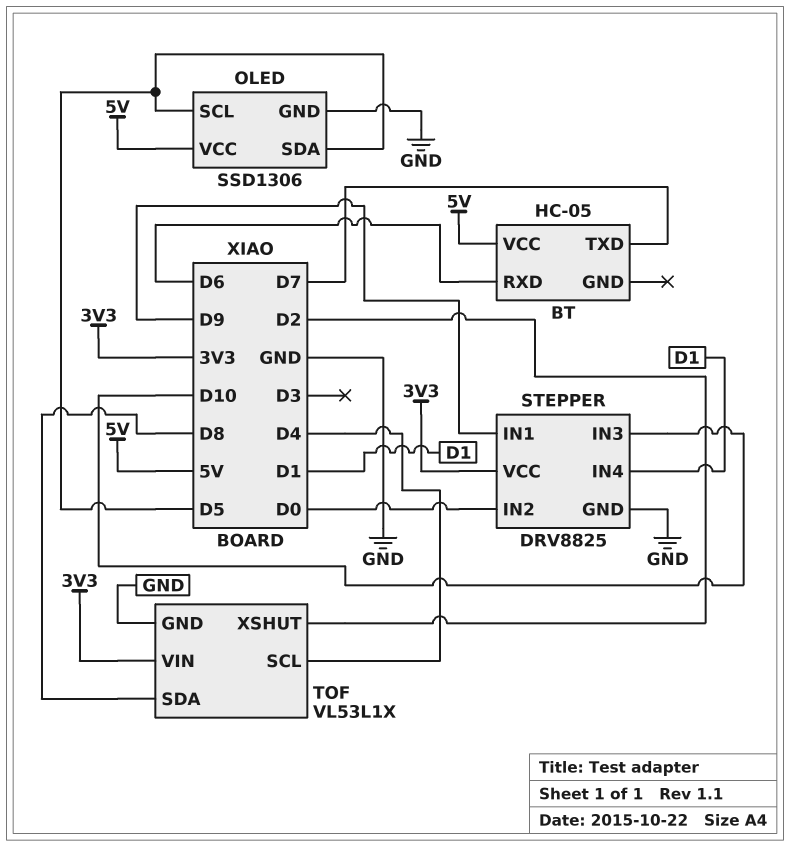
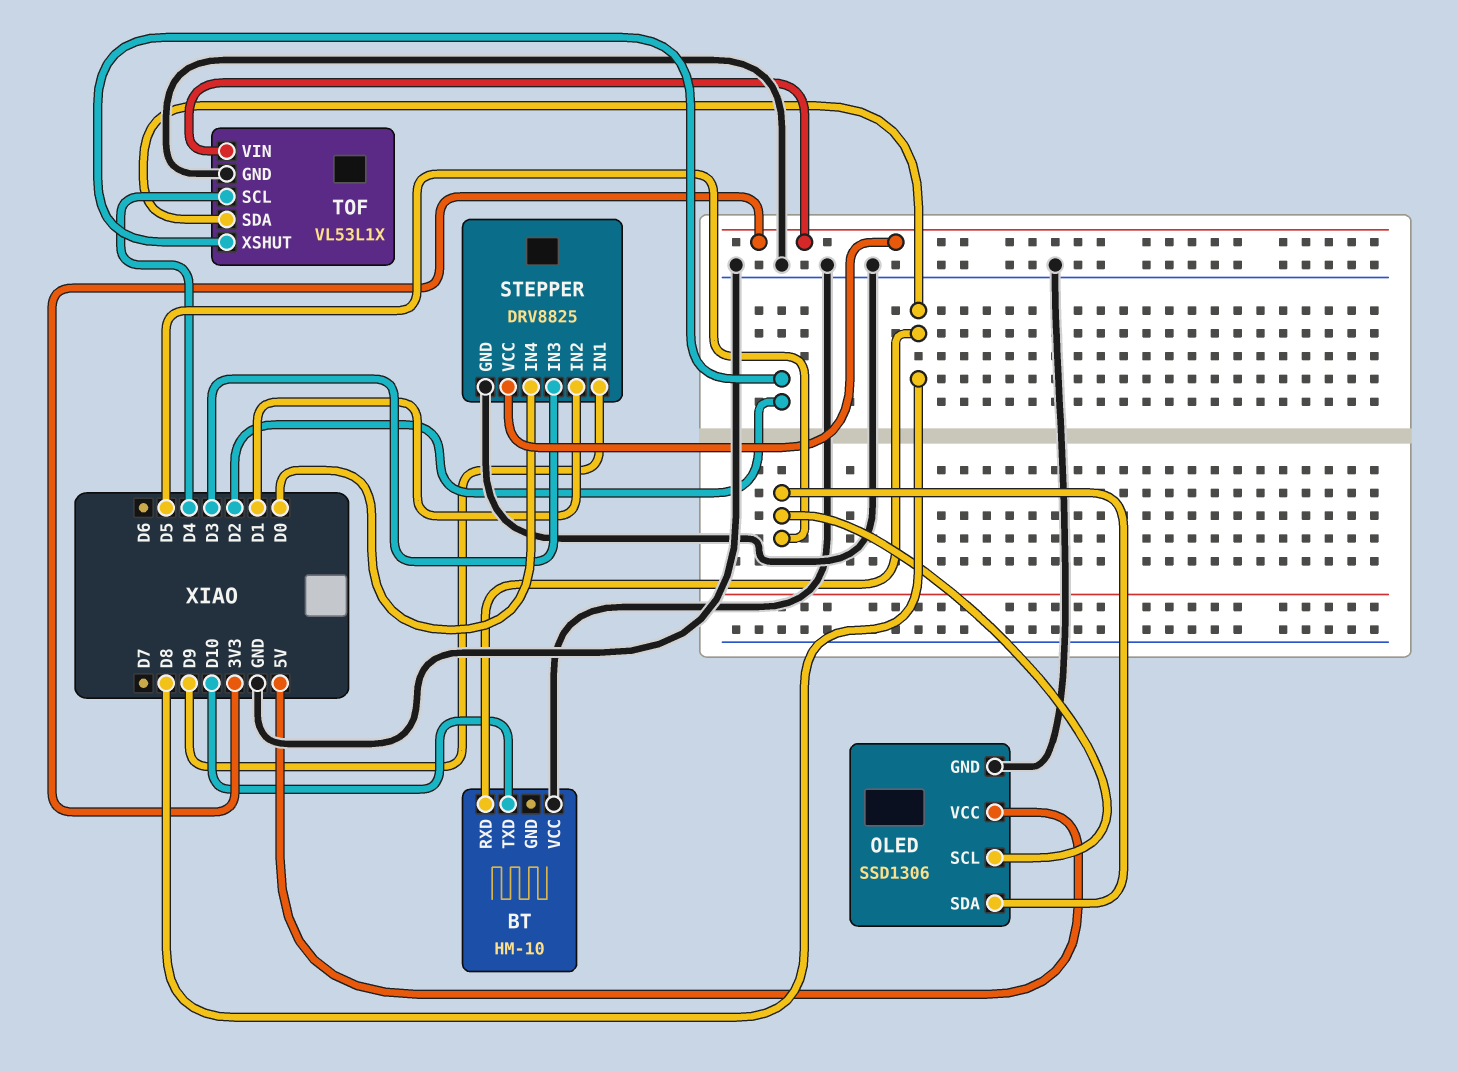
BT: HC-05 -> HM-10
BT pin RXD: D6 -> D8
BT pin TXD: D7 -> D10
BT pin VCC: 5V -> GND
STEPPER pin IN2: D0 -> D1
STEPPER pin IN3: D10 -> D3
STEPPER pin IN4: D1 -> D0

